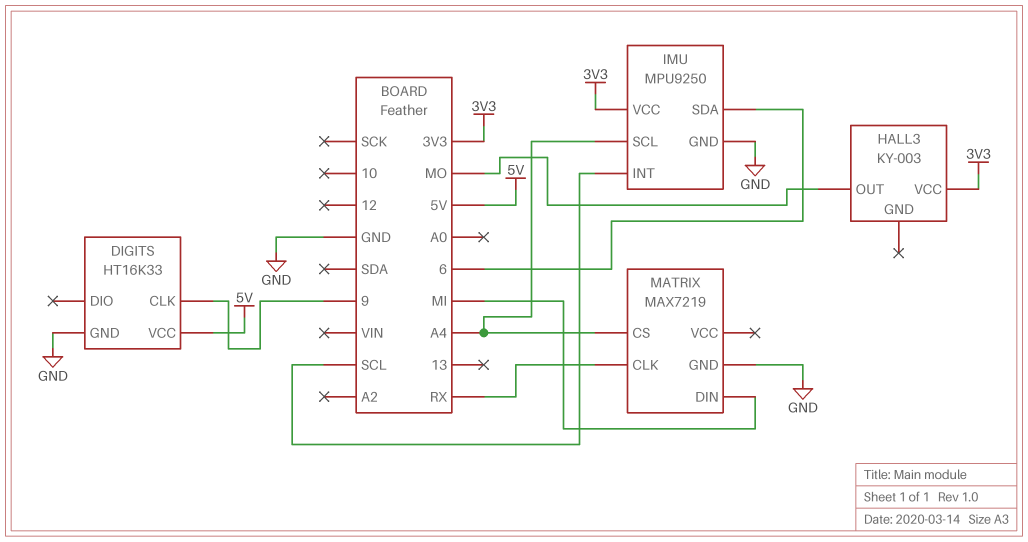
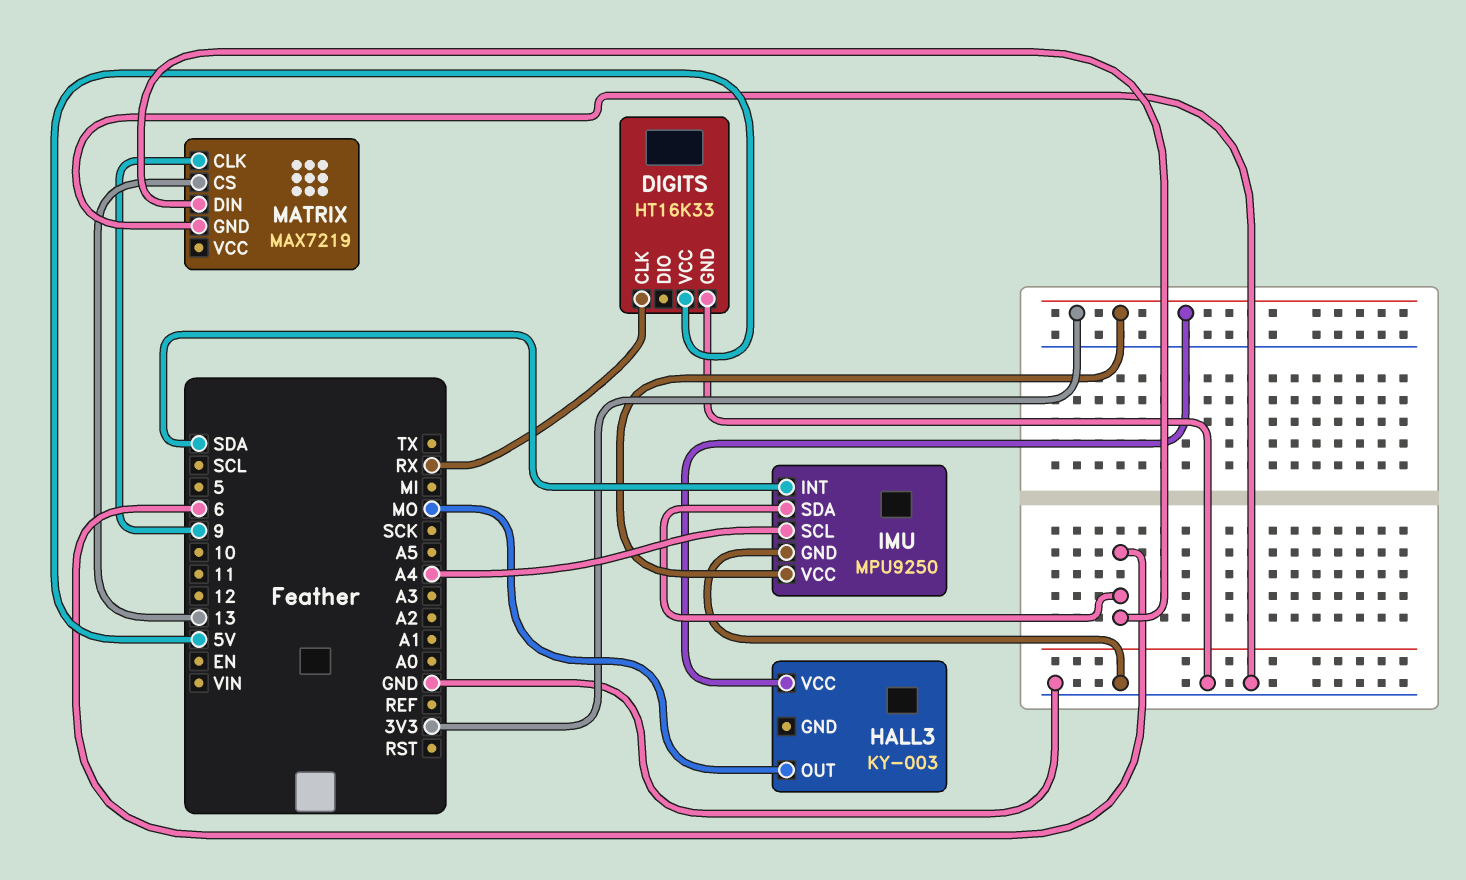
DIGITS pin CLK: 9 -> RX
IMU pin INT: SCL -> SDA
MATRIX pin CLK: RX -> 9
MATRIX pin CS: A4 -> 13
MATRIX pin DIN: MI -> 6

